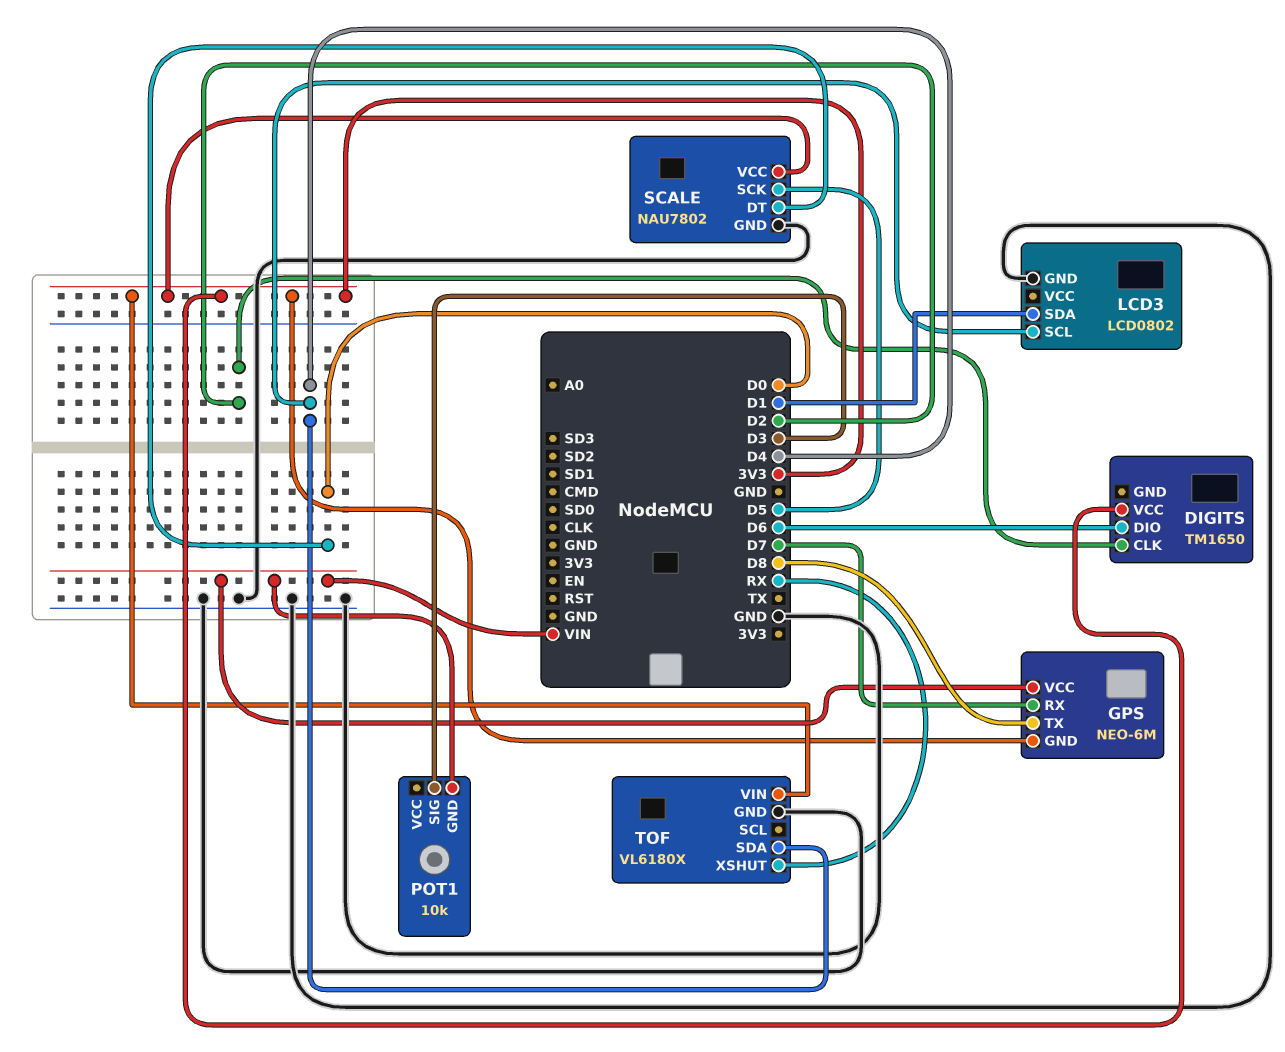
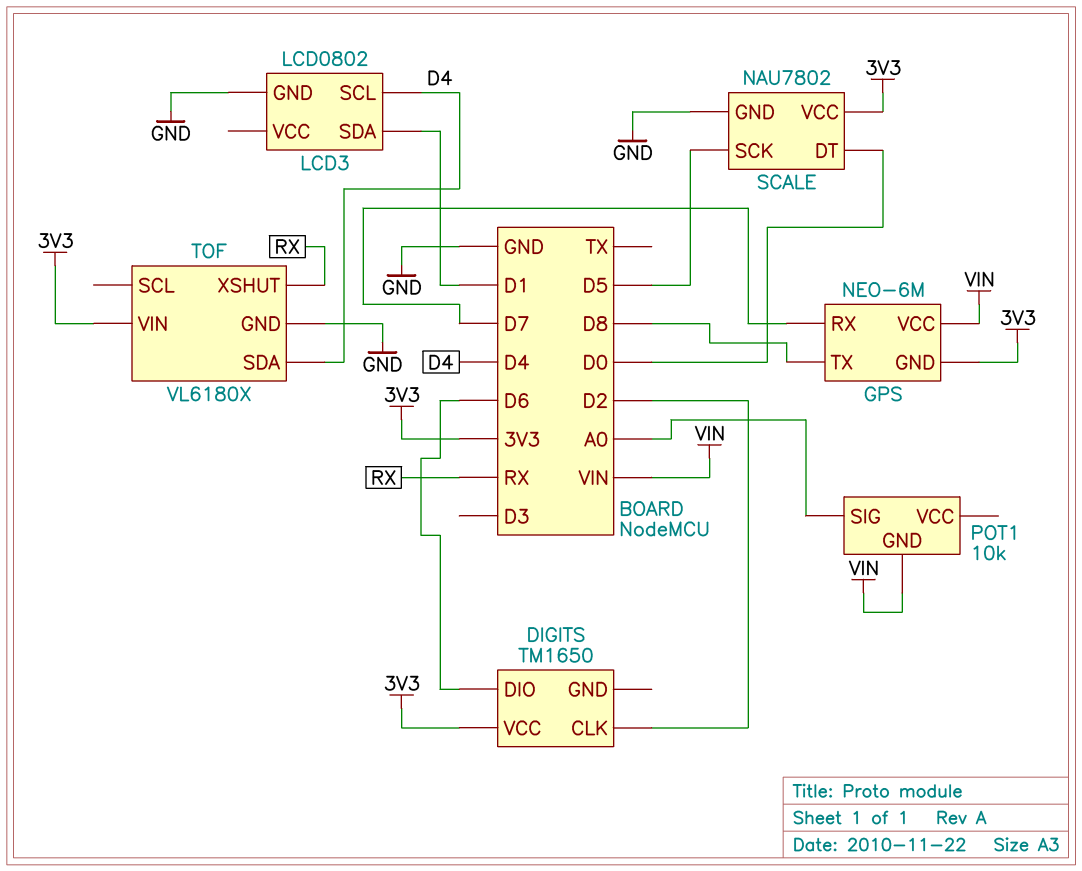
POT1 pin SIG: D3 -> A0

